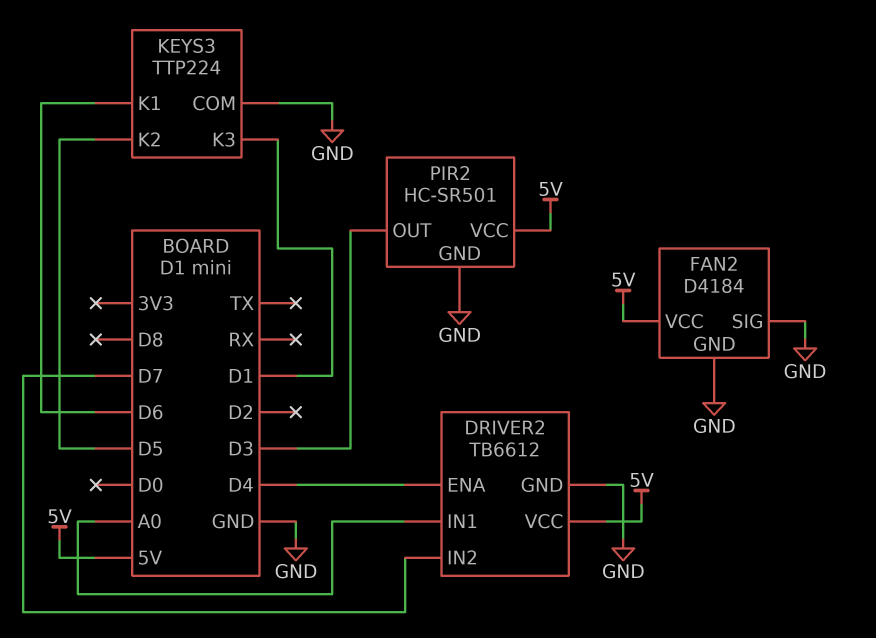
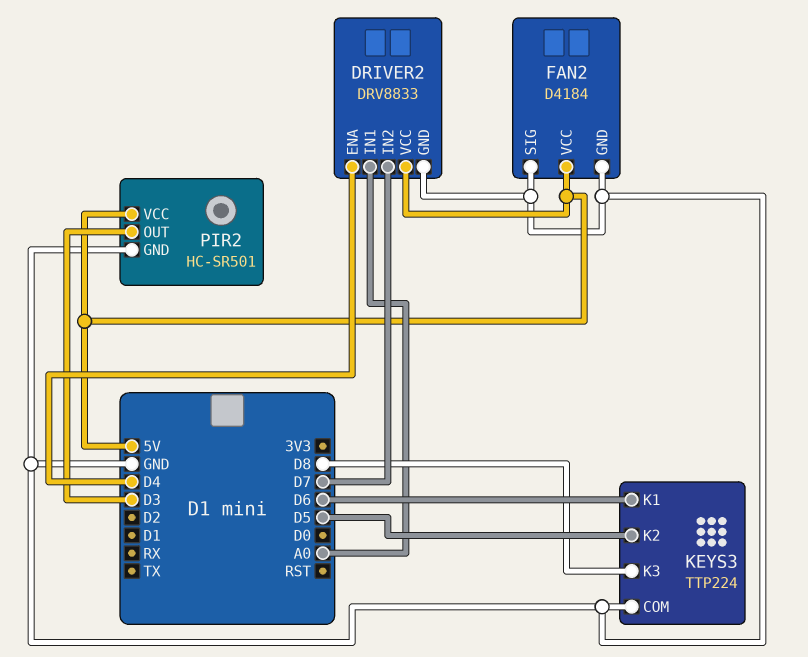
DRIVER2: TB6612 -> DRV8833
KEYS3 pin K3: D1 -> D8

